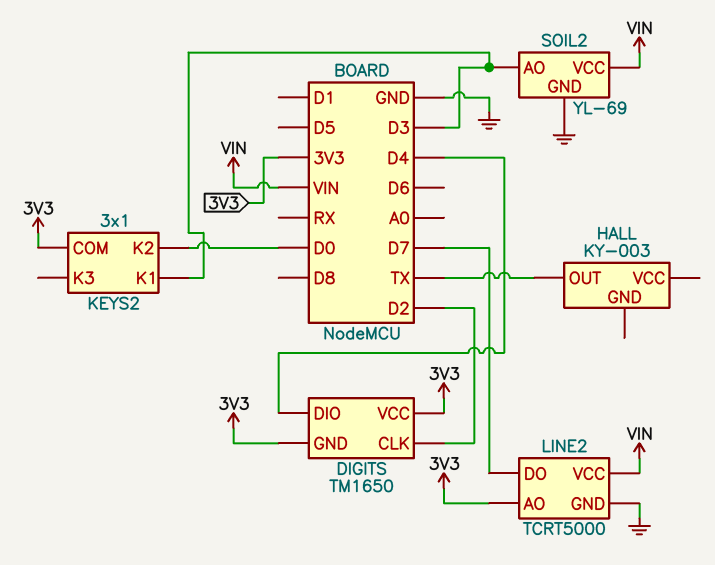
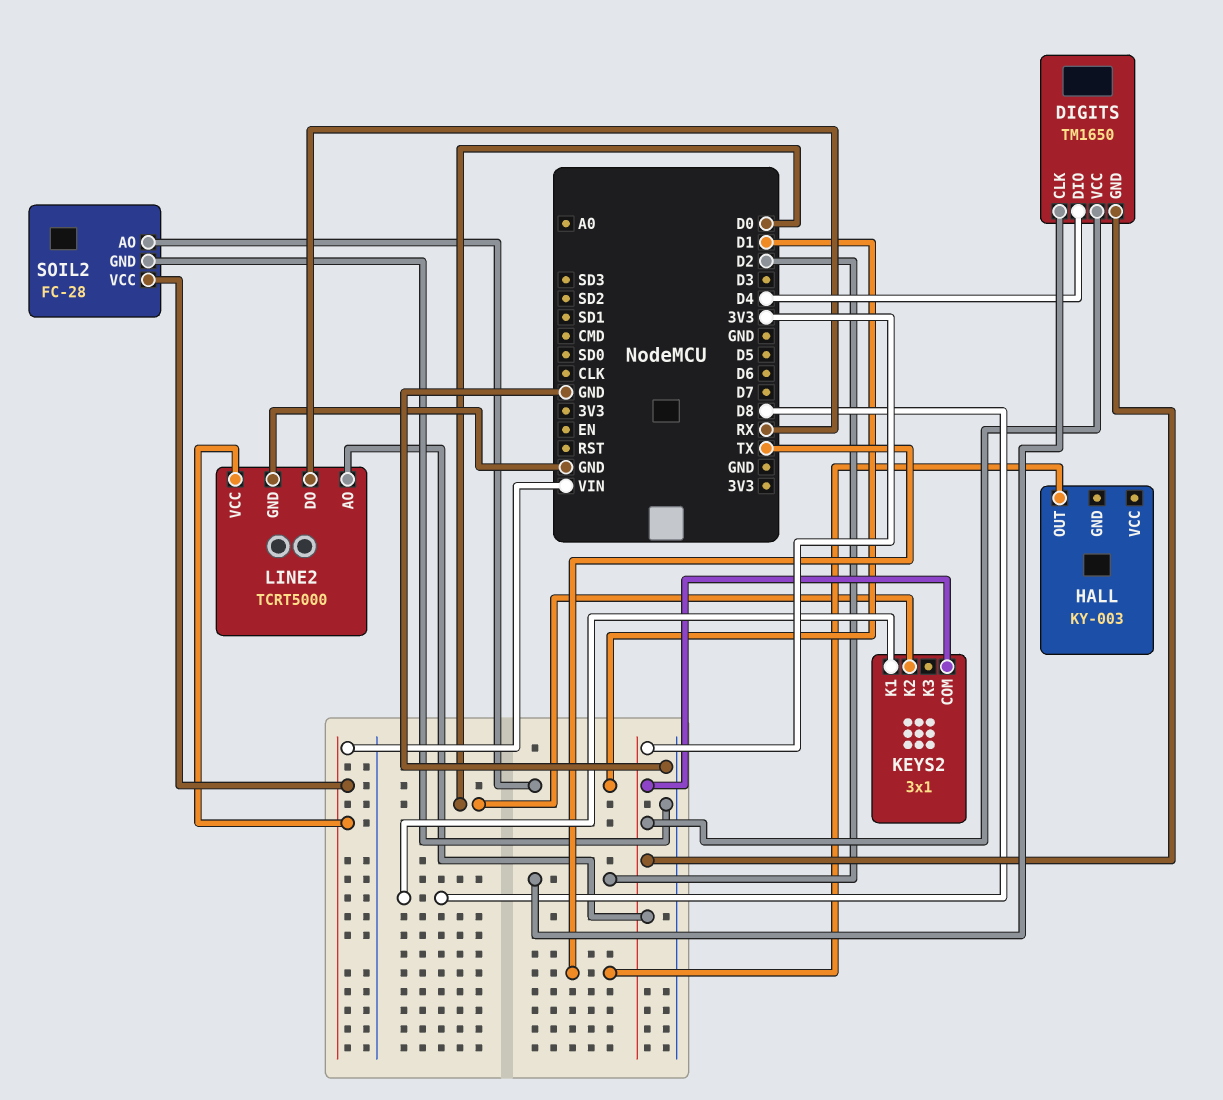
KEYS2 pin K1: D3 -> D8
LINE2 pin DO: D7 -> RX
SOIL2: YL-69 -> FC-28
SOIL2 pin AO: D3 -> D1

